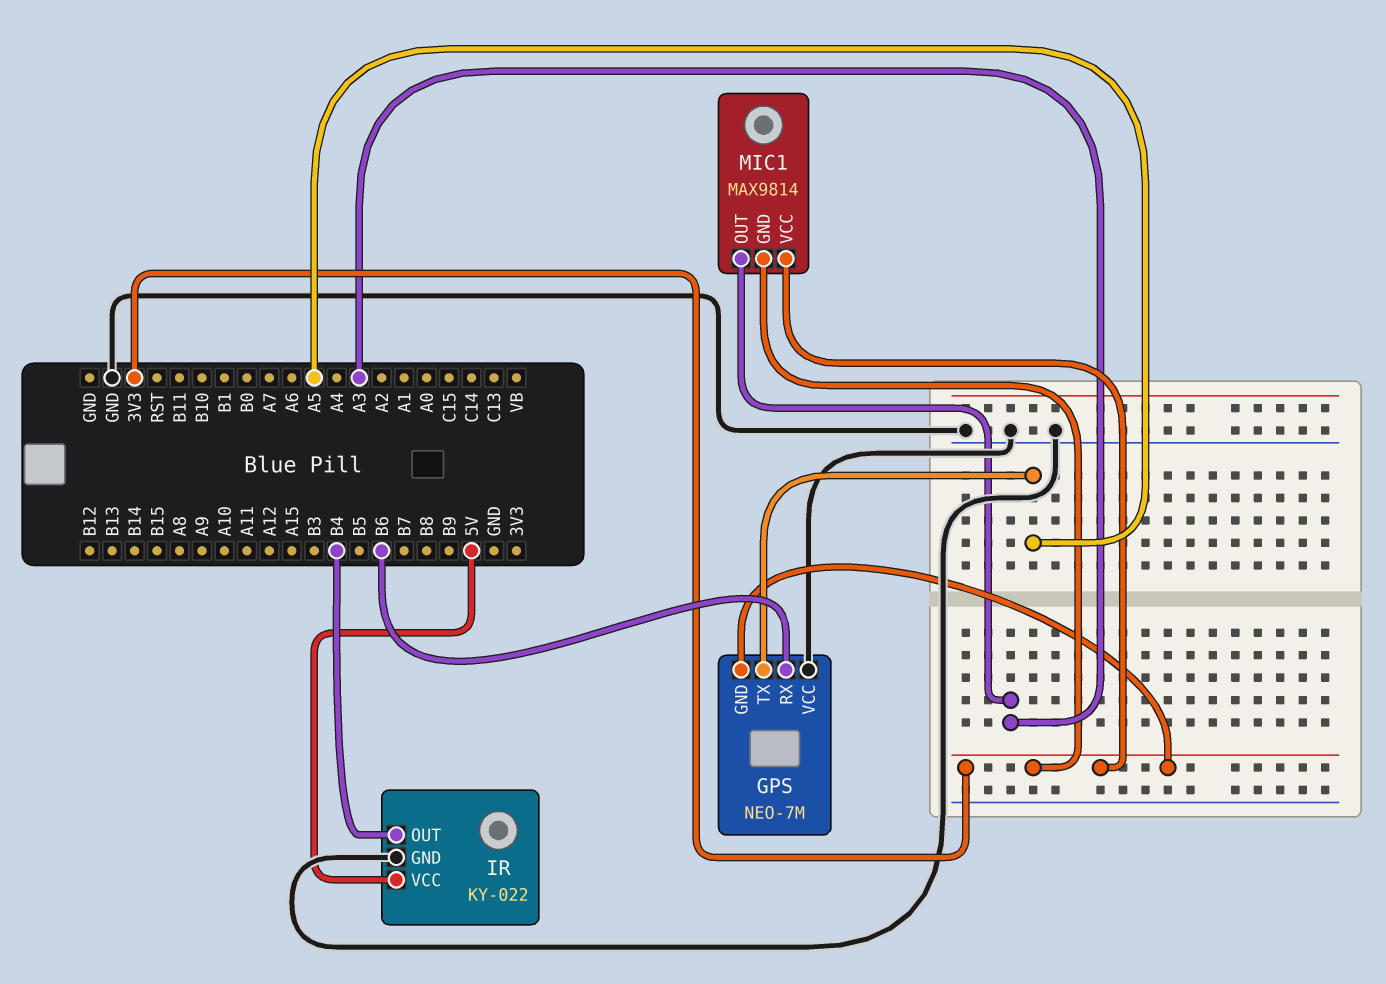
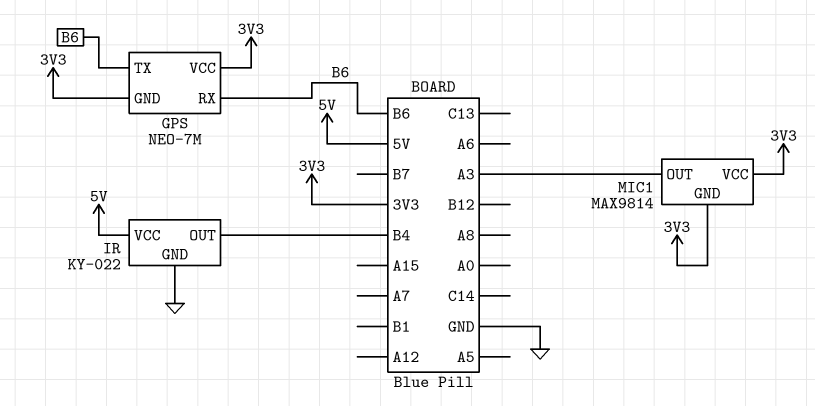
GPS pin TX: A5 -> B6
GPS pin VCC: GND -> 3V3

